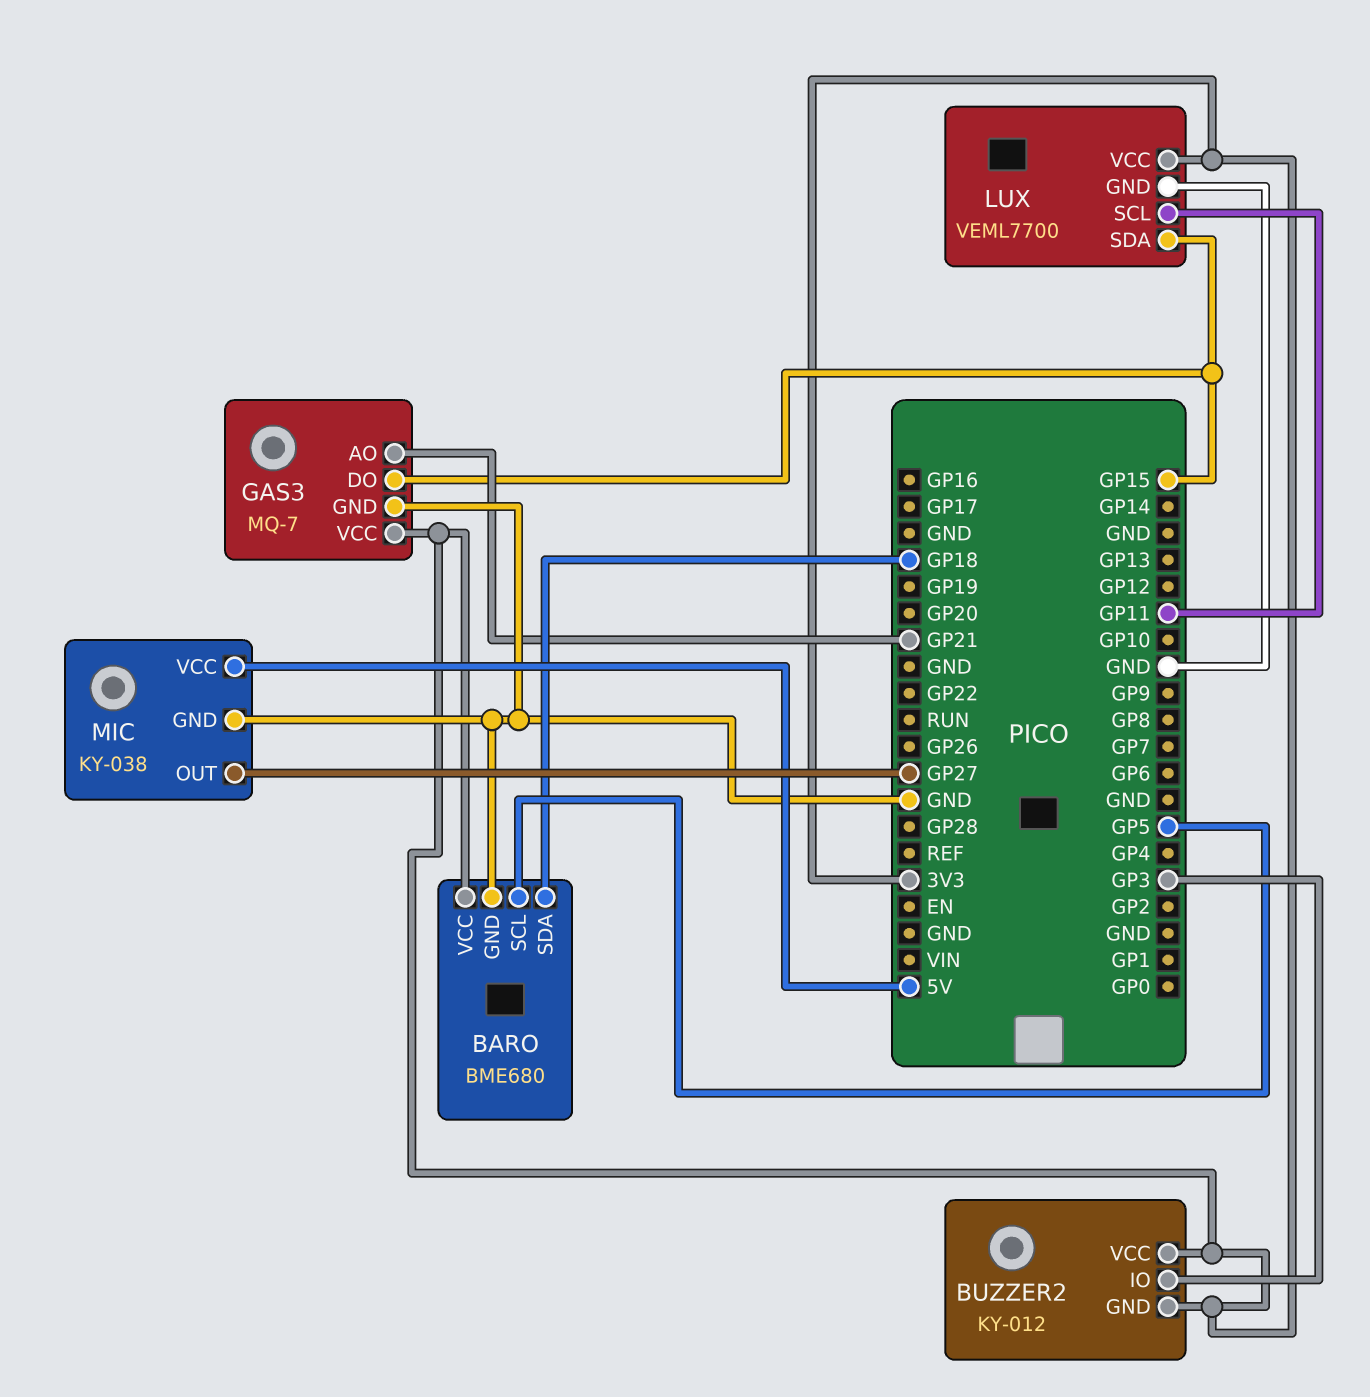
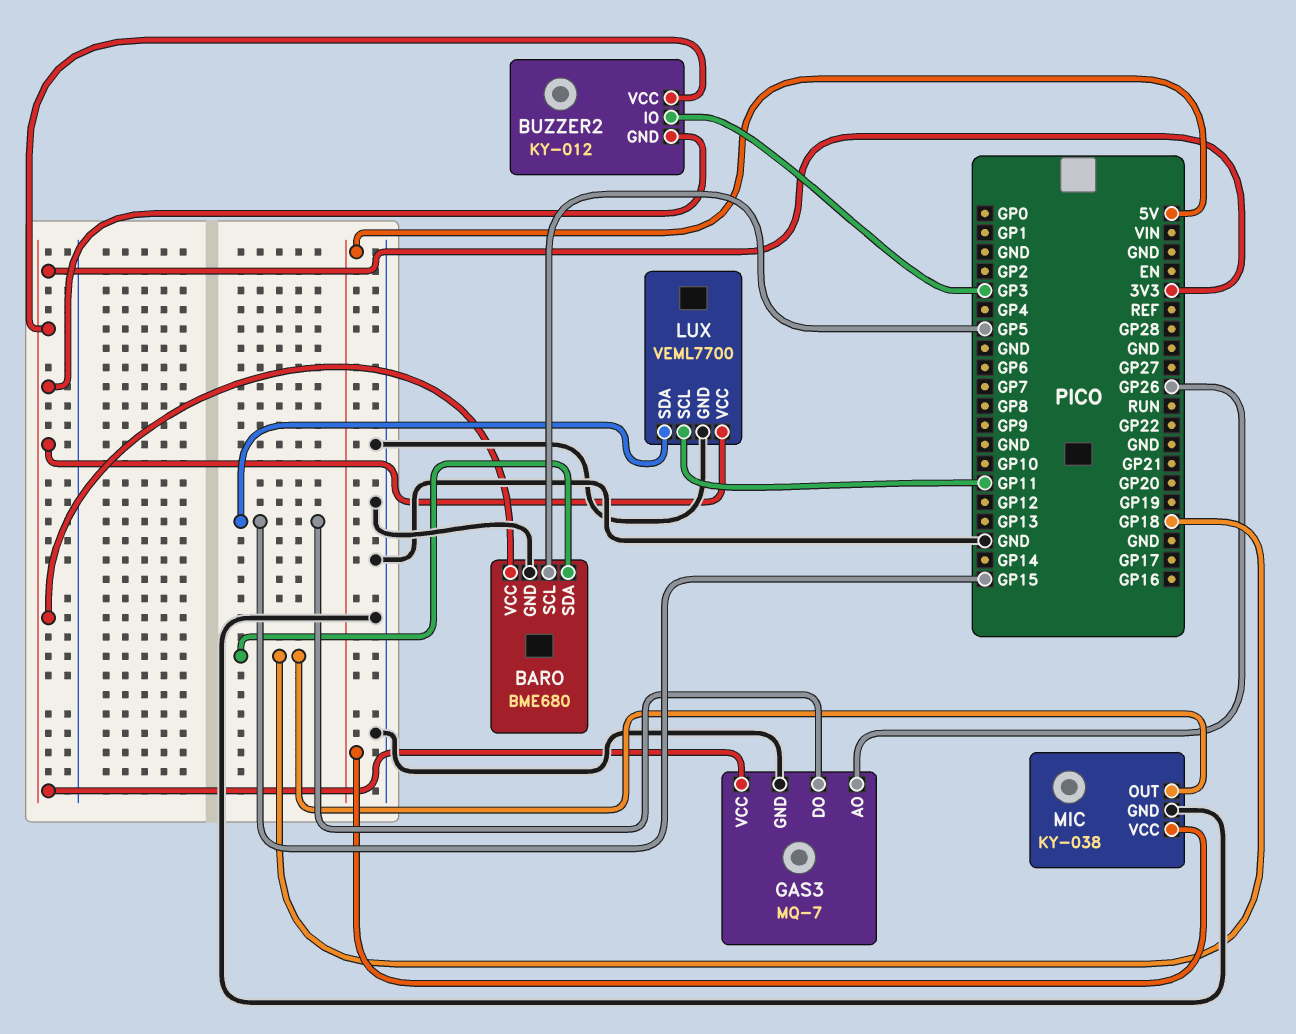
GAS3 pin AO: GP21 -> GP26
MIC pin OUT: GP27 -> GP18

